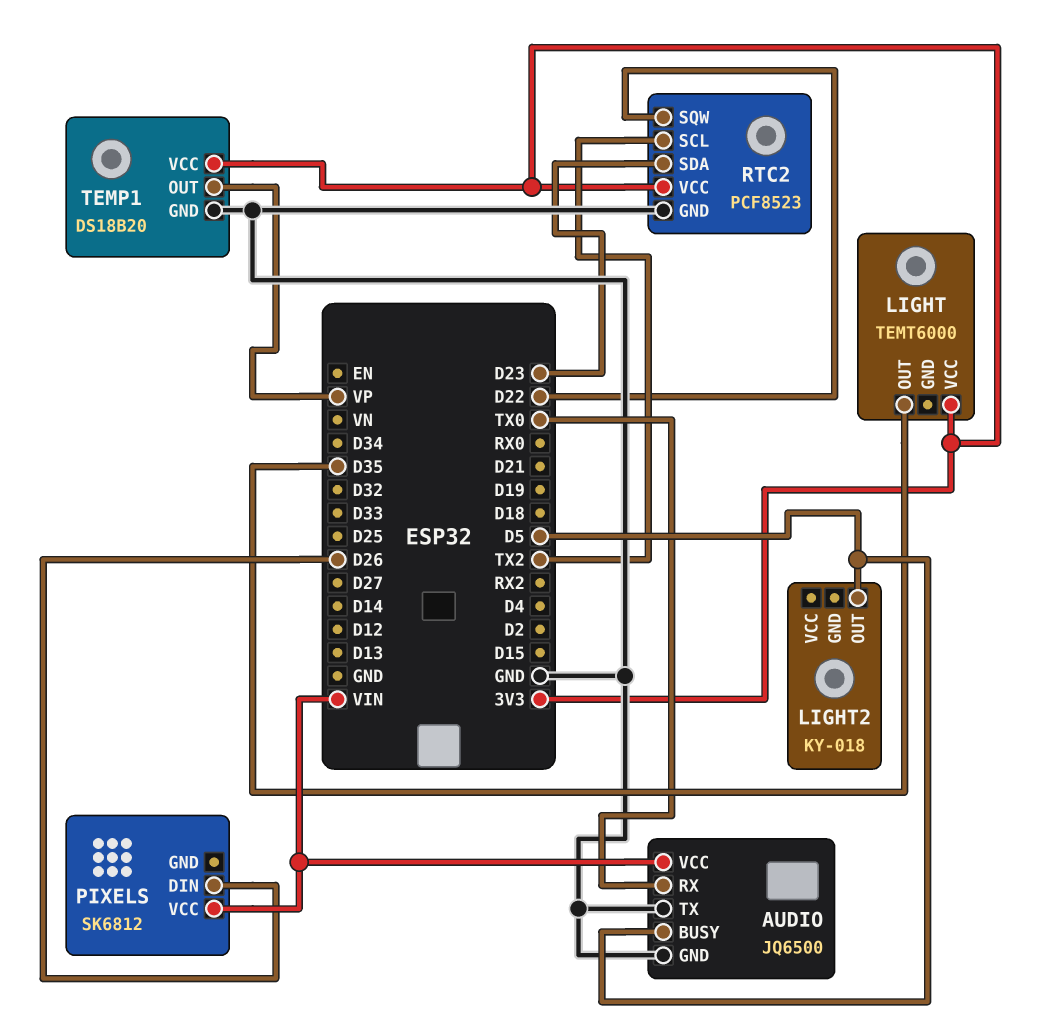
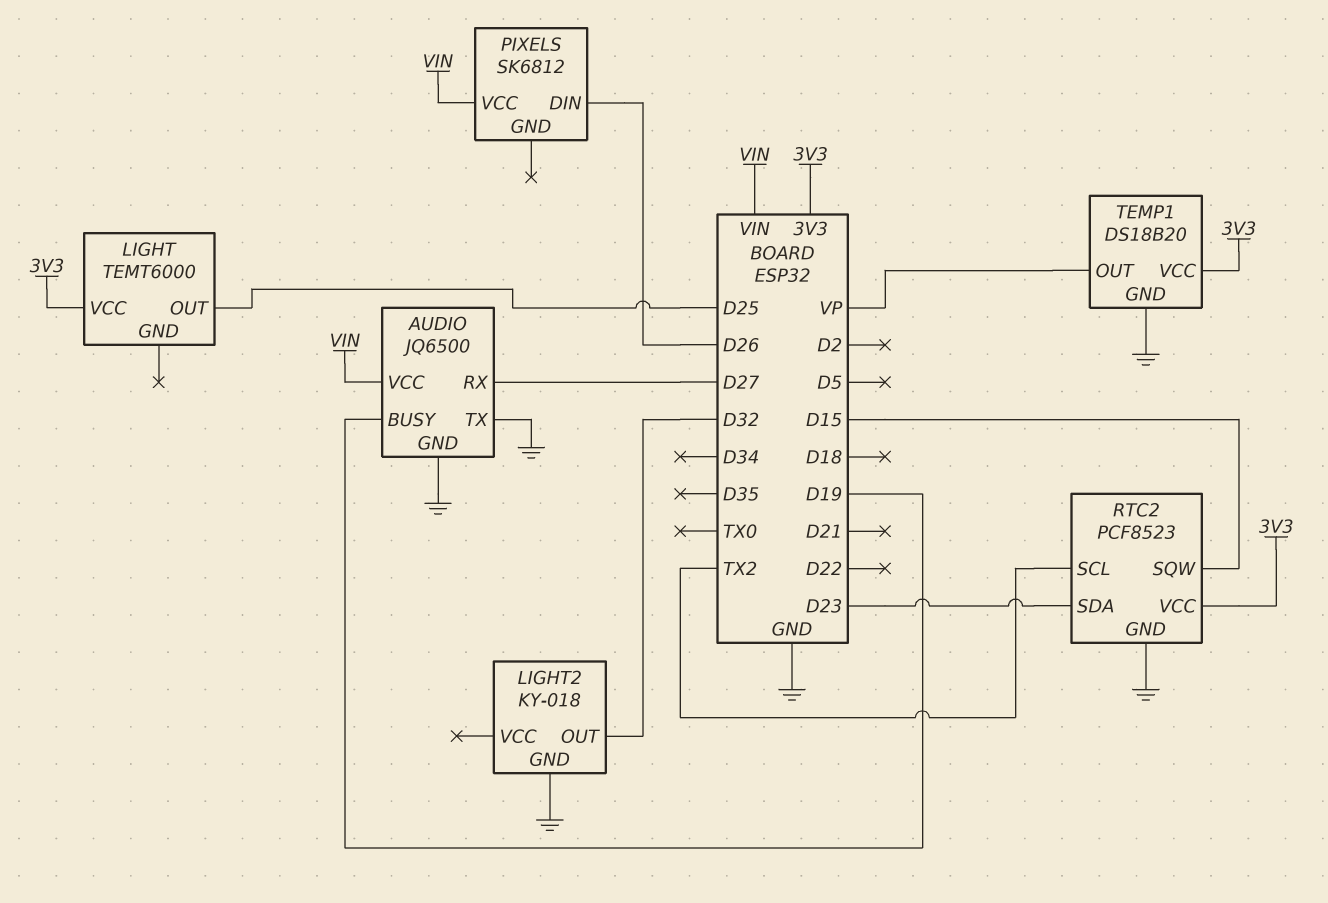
AUDIO pin BUSY: D5 -> D19
AUDIO pin RX: TX0 -> D27
LIGHT pin OUT: D35 -> D25
LIGHT2 pin GND: none -> GND
LIGHT2 pin OUT: D5 -> D32
RTC2 pin SQW: D22 -> D15

